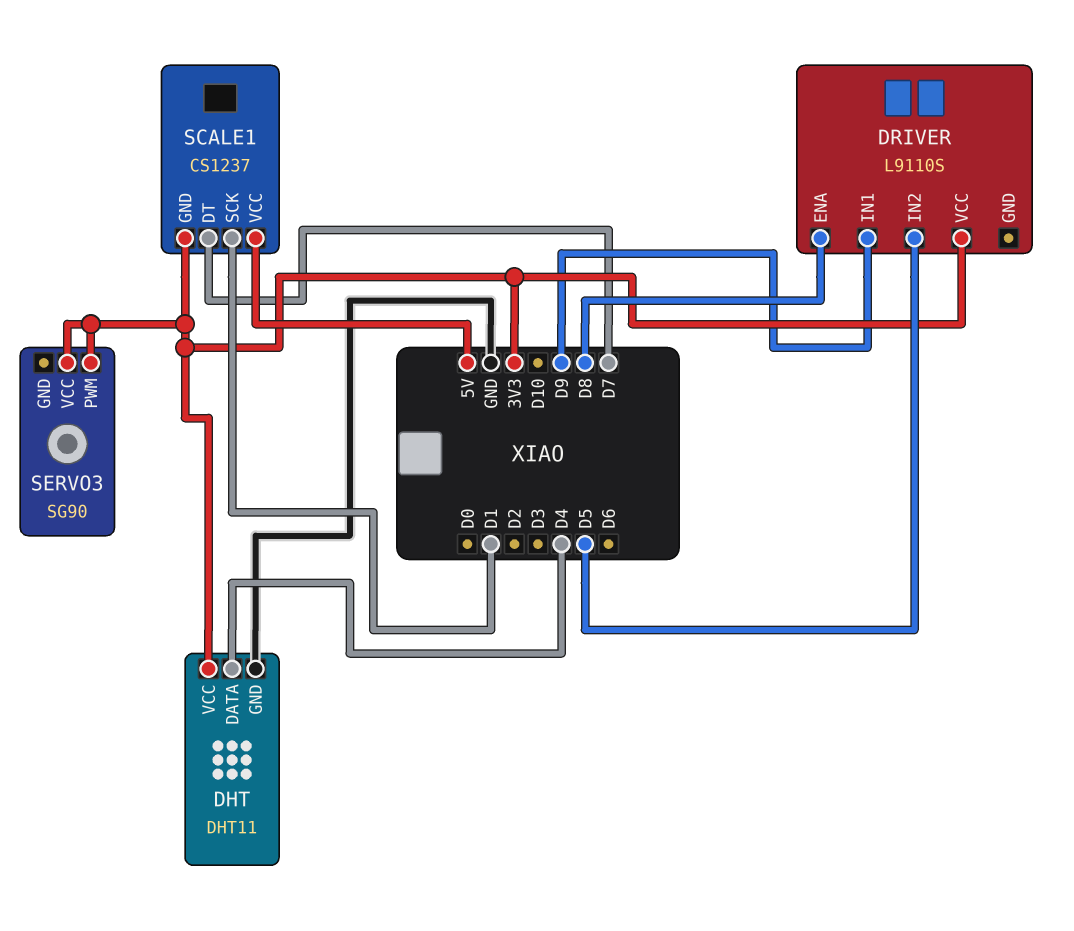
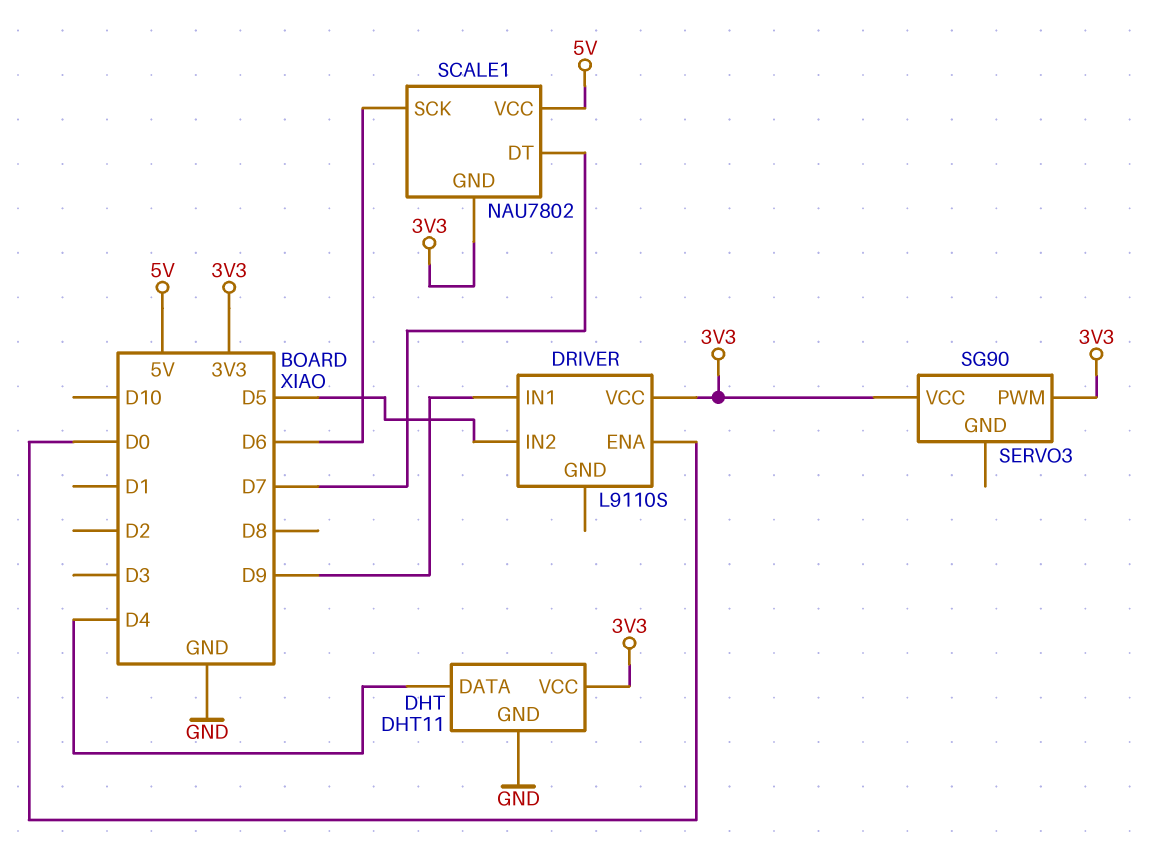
DRIVER pin ENA: D8 -> D0
SCALE1: CS1237 -> NAU7802
SCALE1 pin SCK: D1 -> D6

